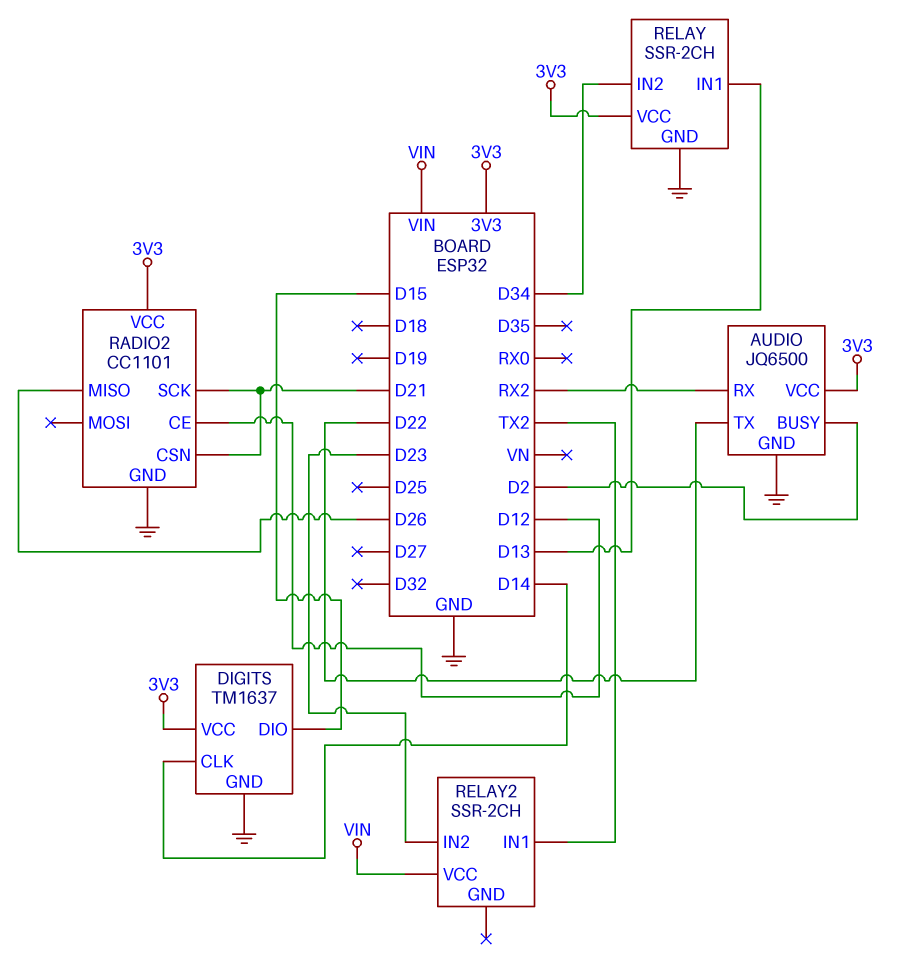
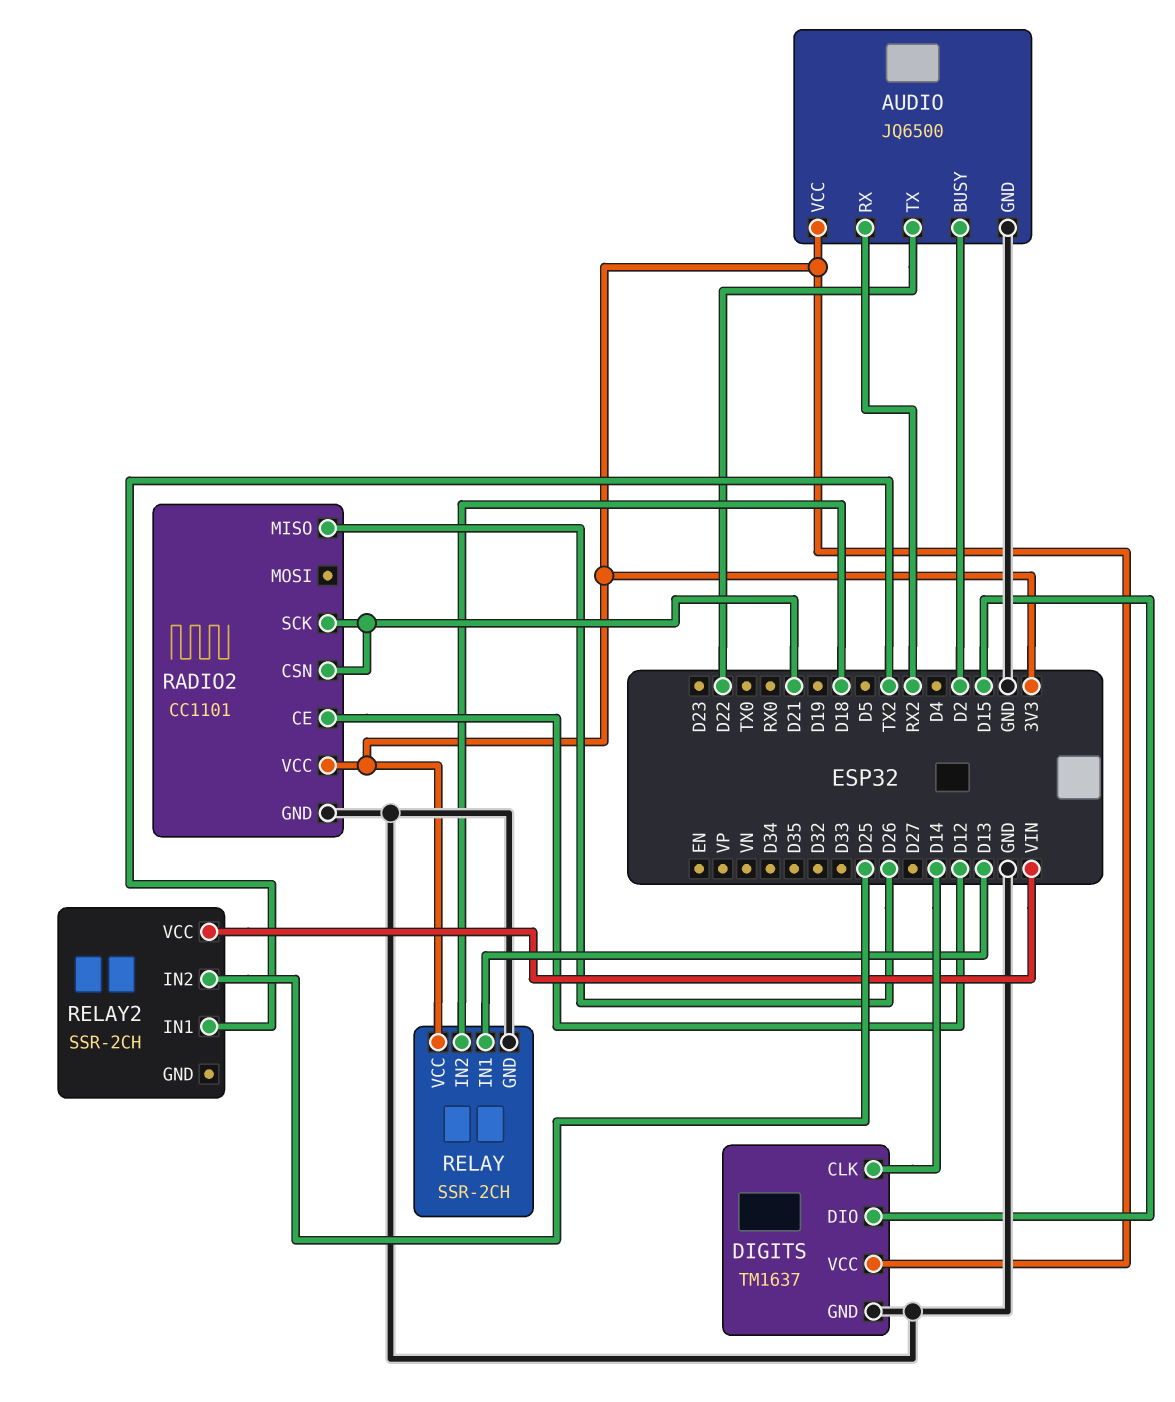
RELAY pin IN2: D34 -> D18
RELAY2 pin IN2: D23 -> D25

